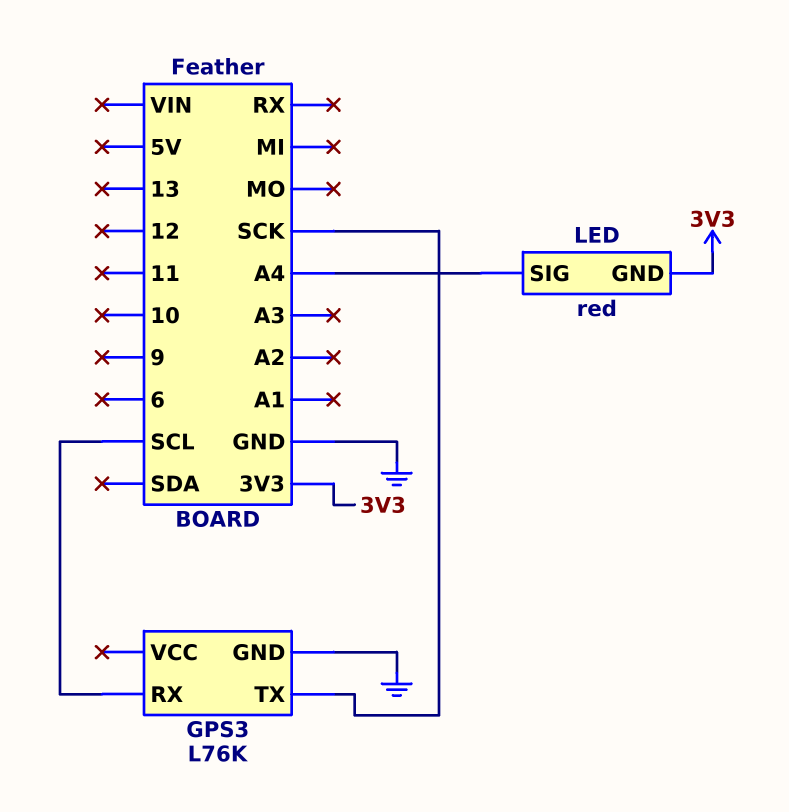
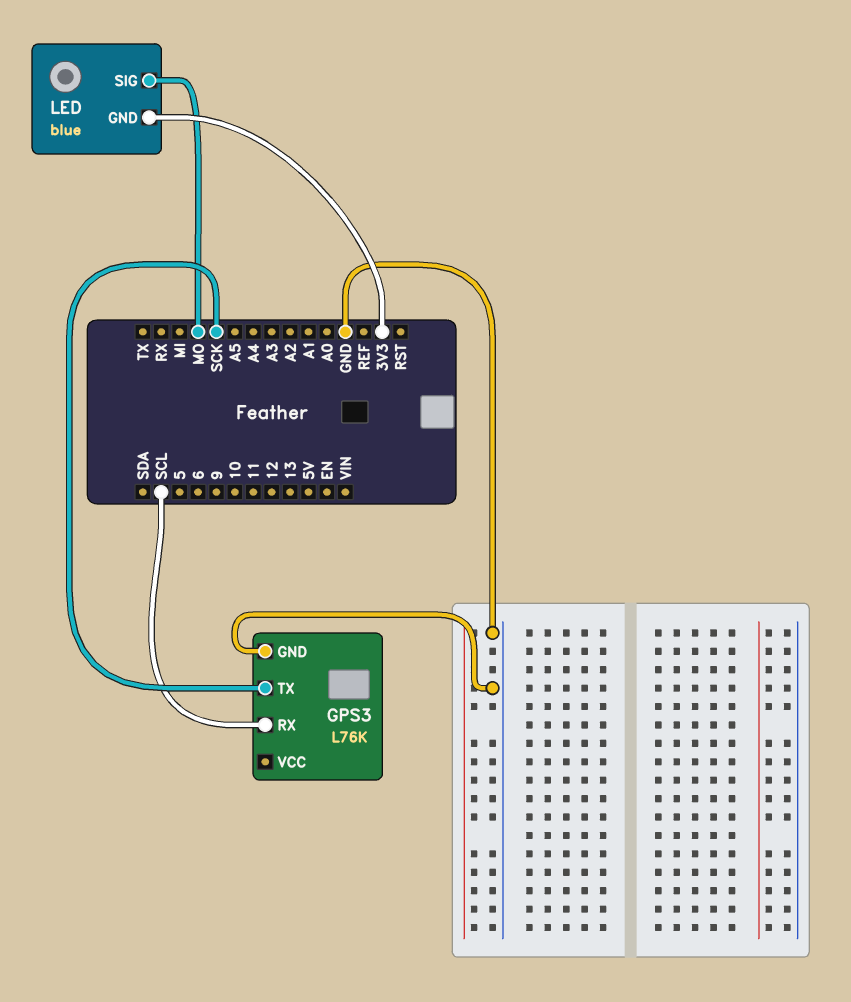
LED: red -> blue
LED pin SIG: A4 -> MO

